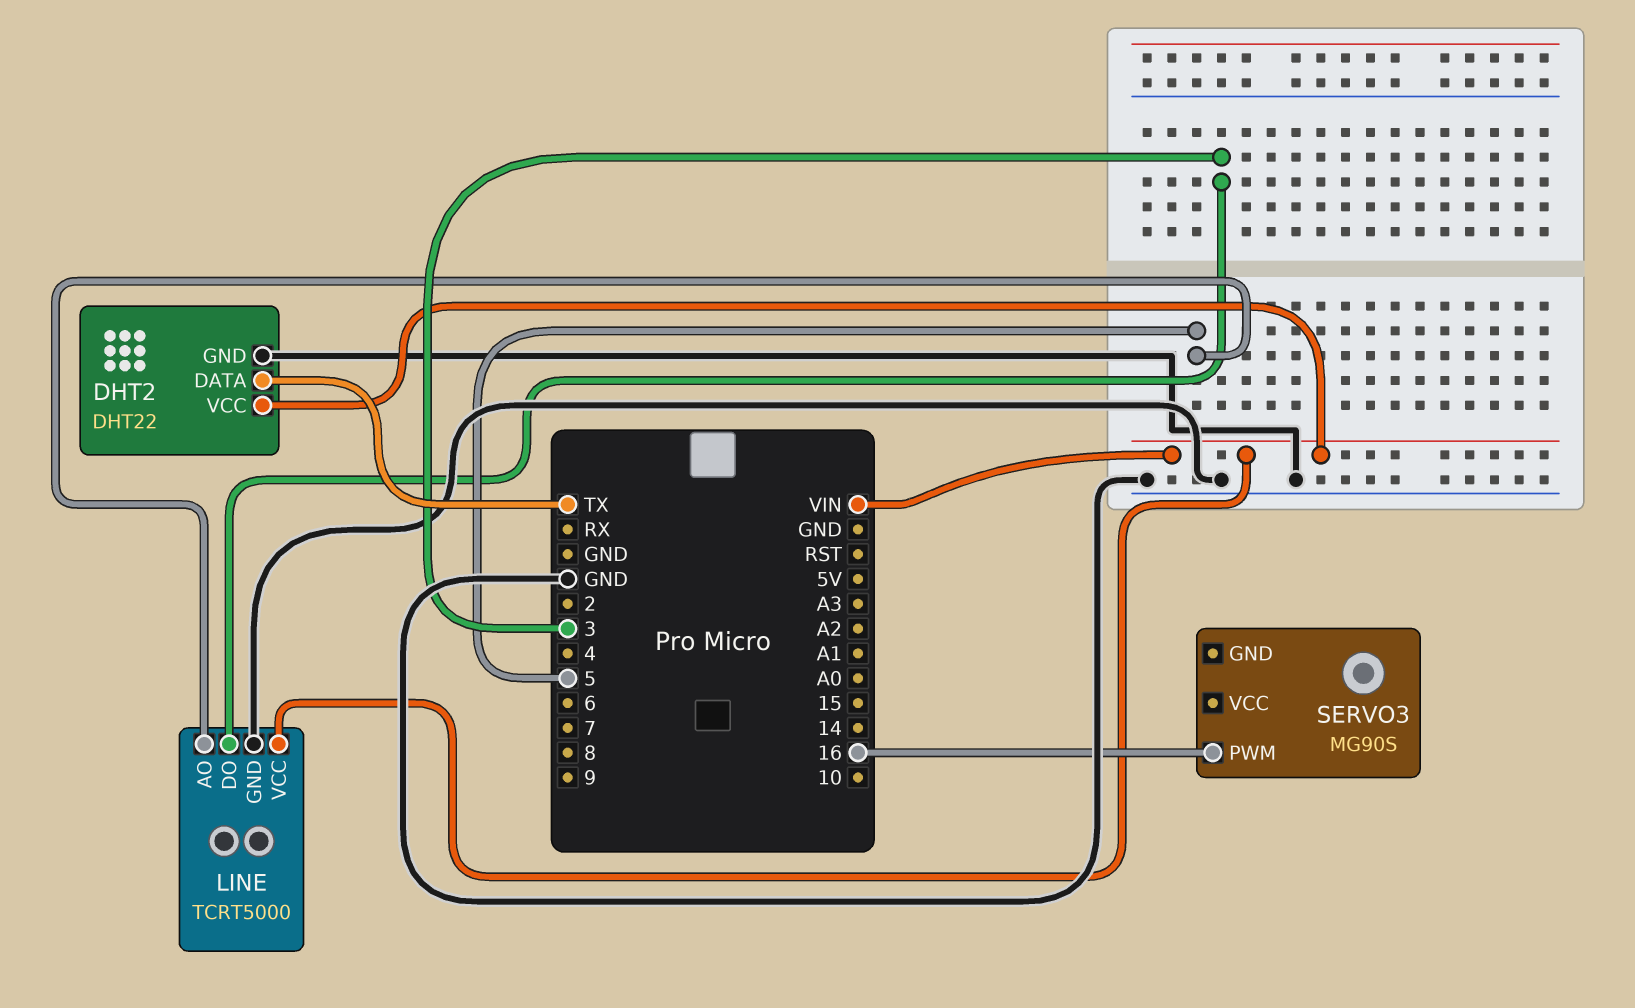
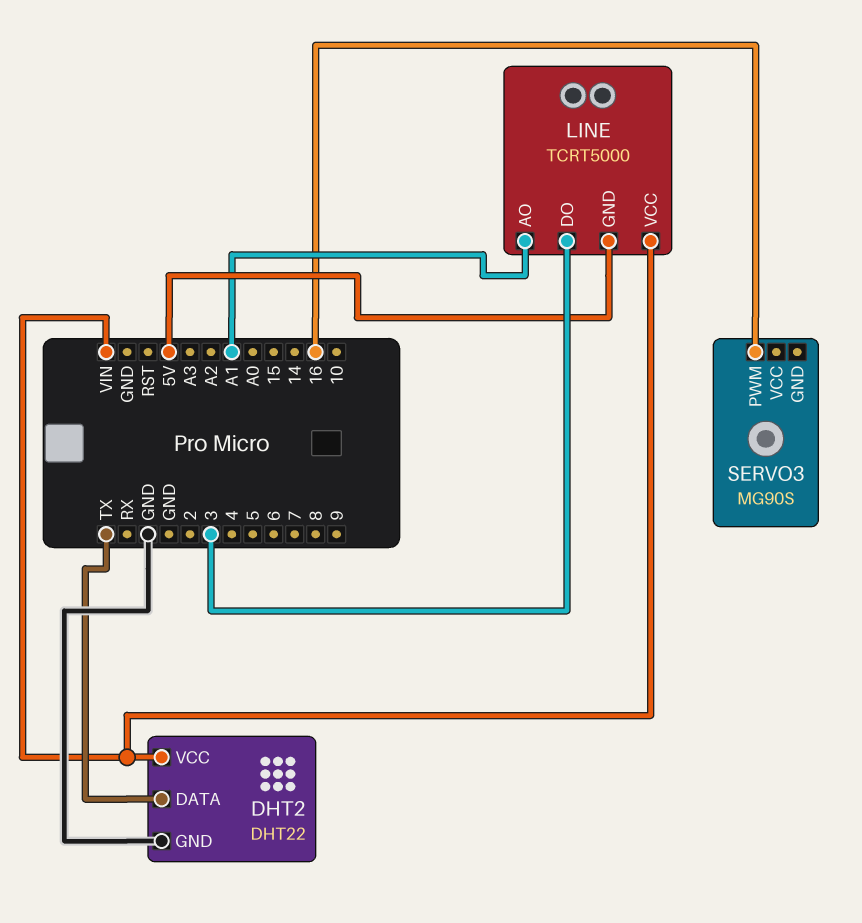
LINE pin AO: 5 -> A1
LINE pin GND: GND -> 5V

